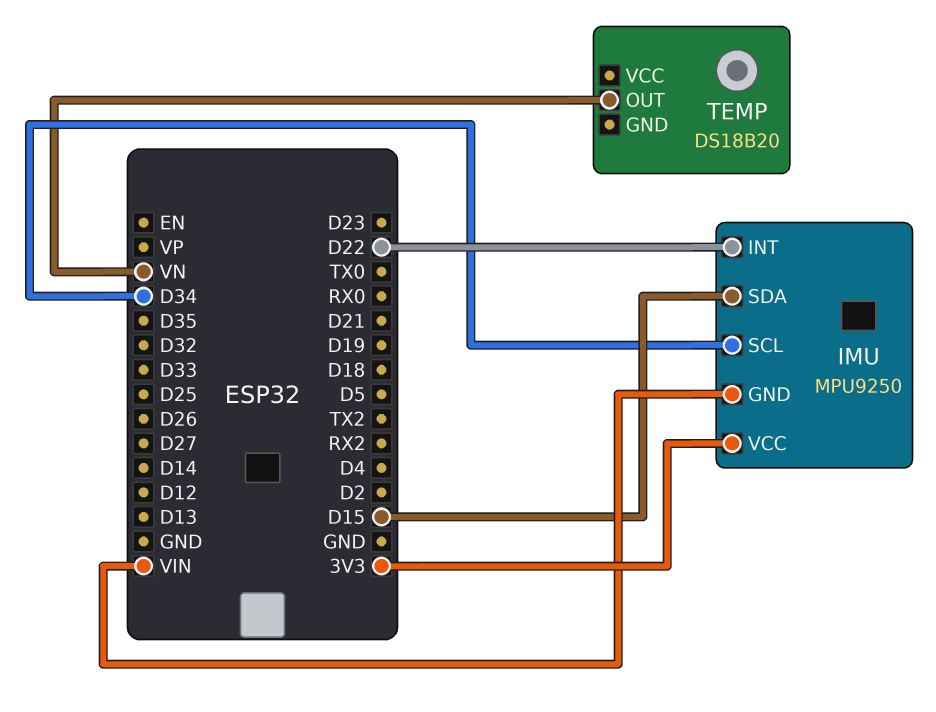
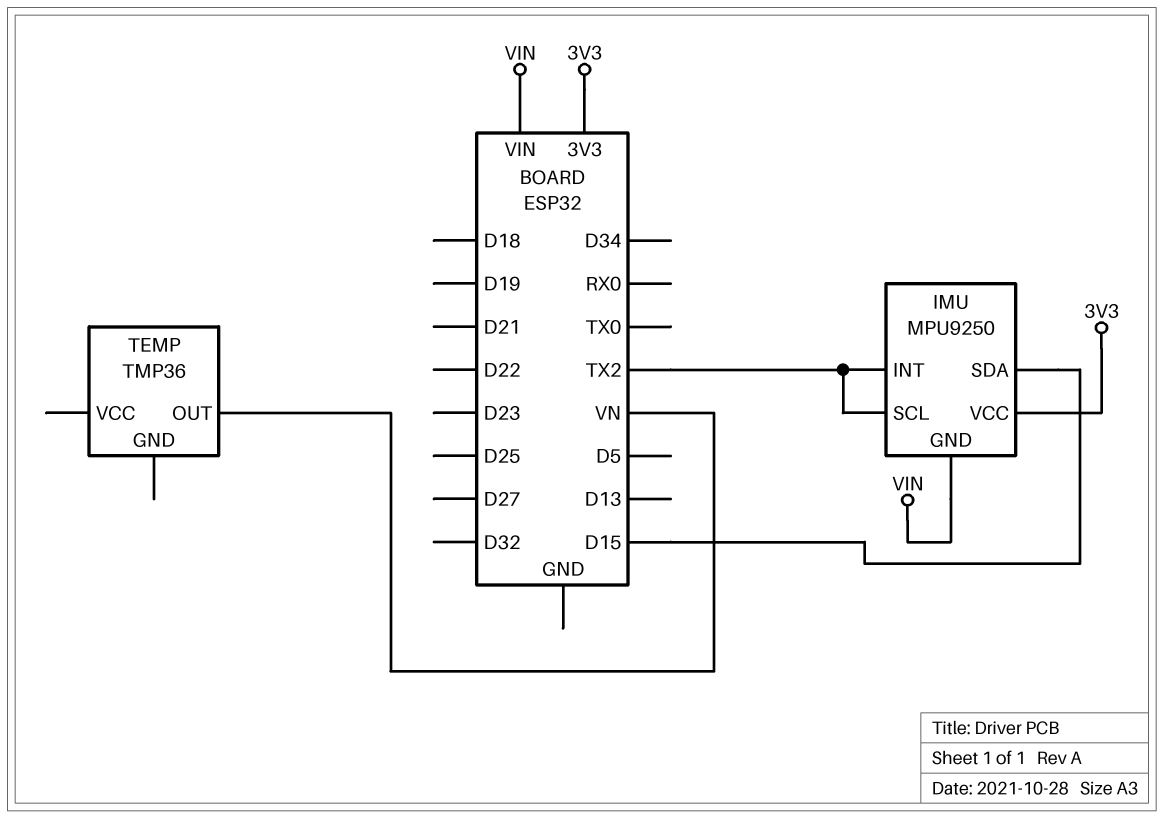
IMU pin INT: D22 -> TX2
IMU pin SCL: D34 -> TX2
TEMP: DS18B20 -> TMP36

